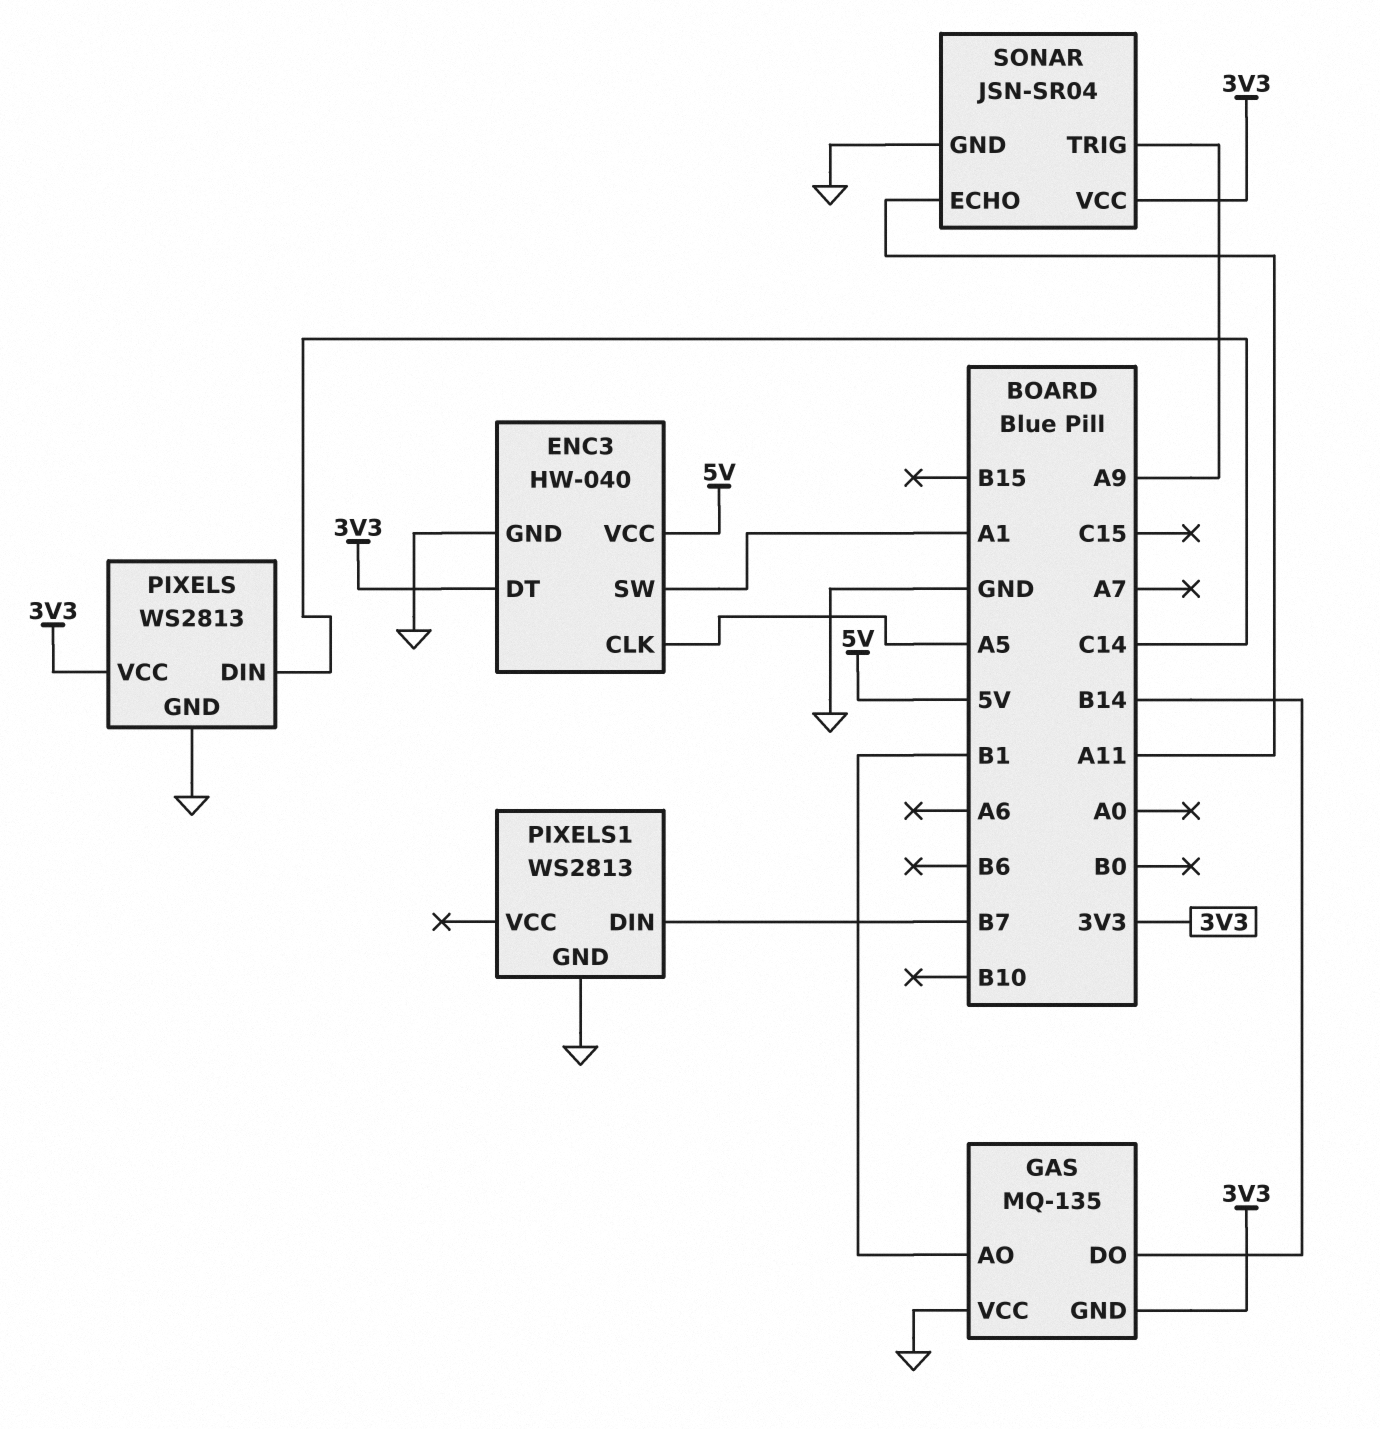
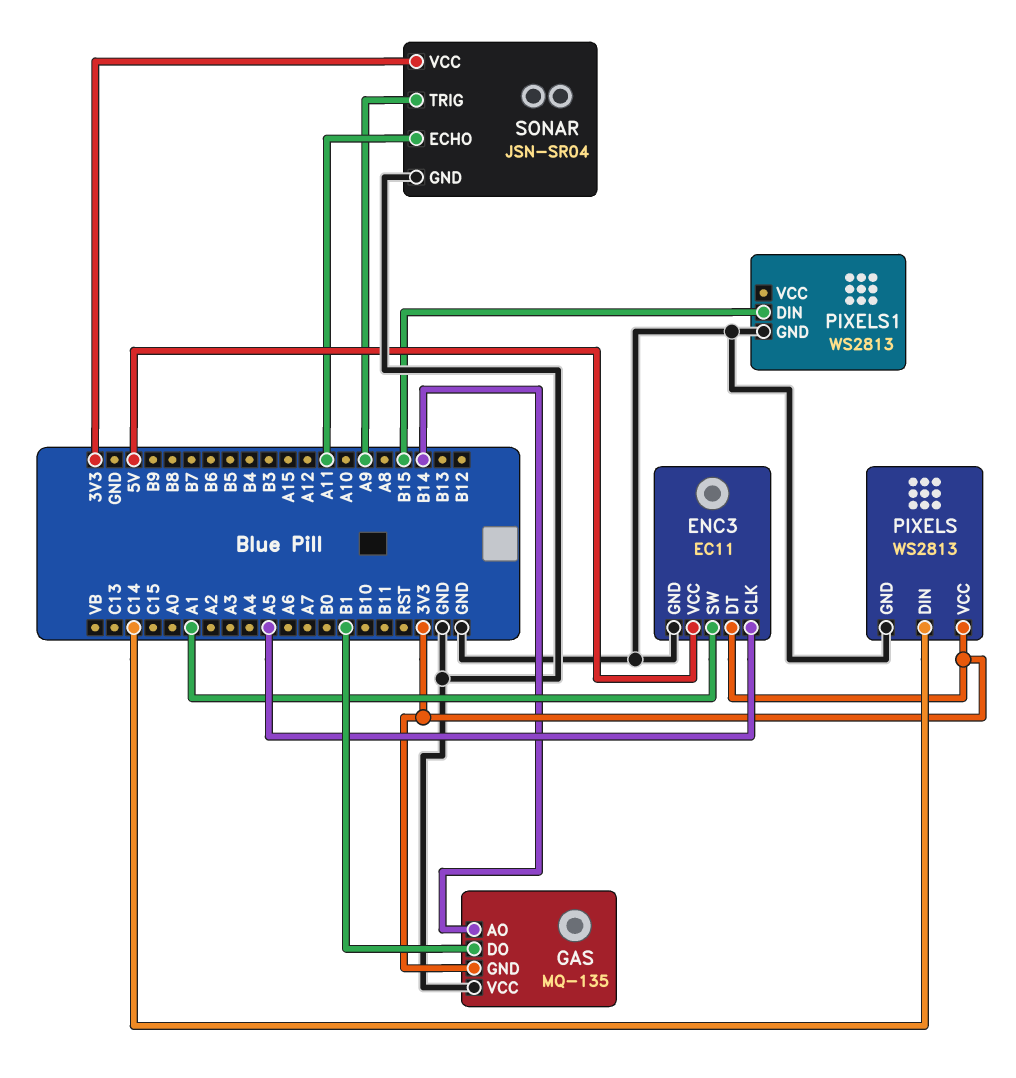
ENC3: HW-040 -> EC11
GAS pin AO: B1 -> B14
GAS pin DO: B14 -> B1
PIXELS1 pin DIN: B7 -> B15

